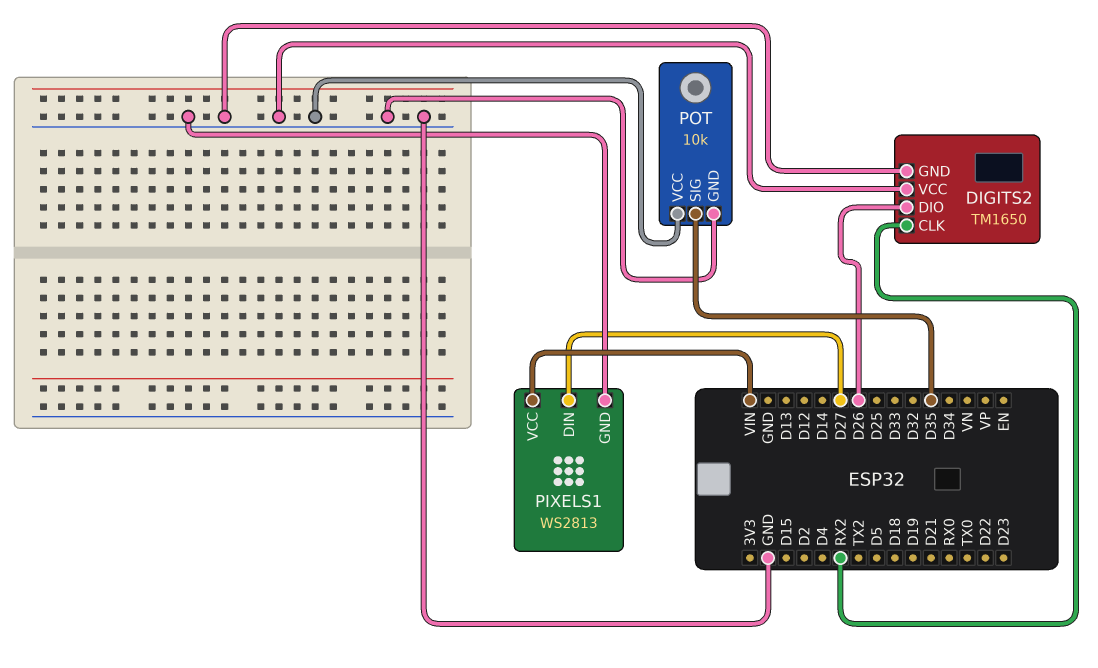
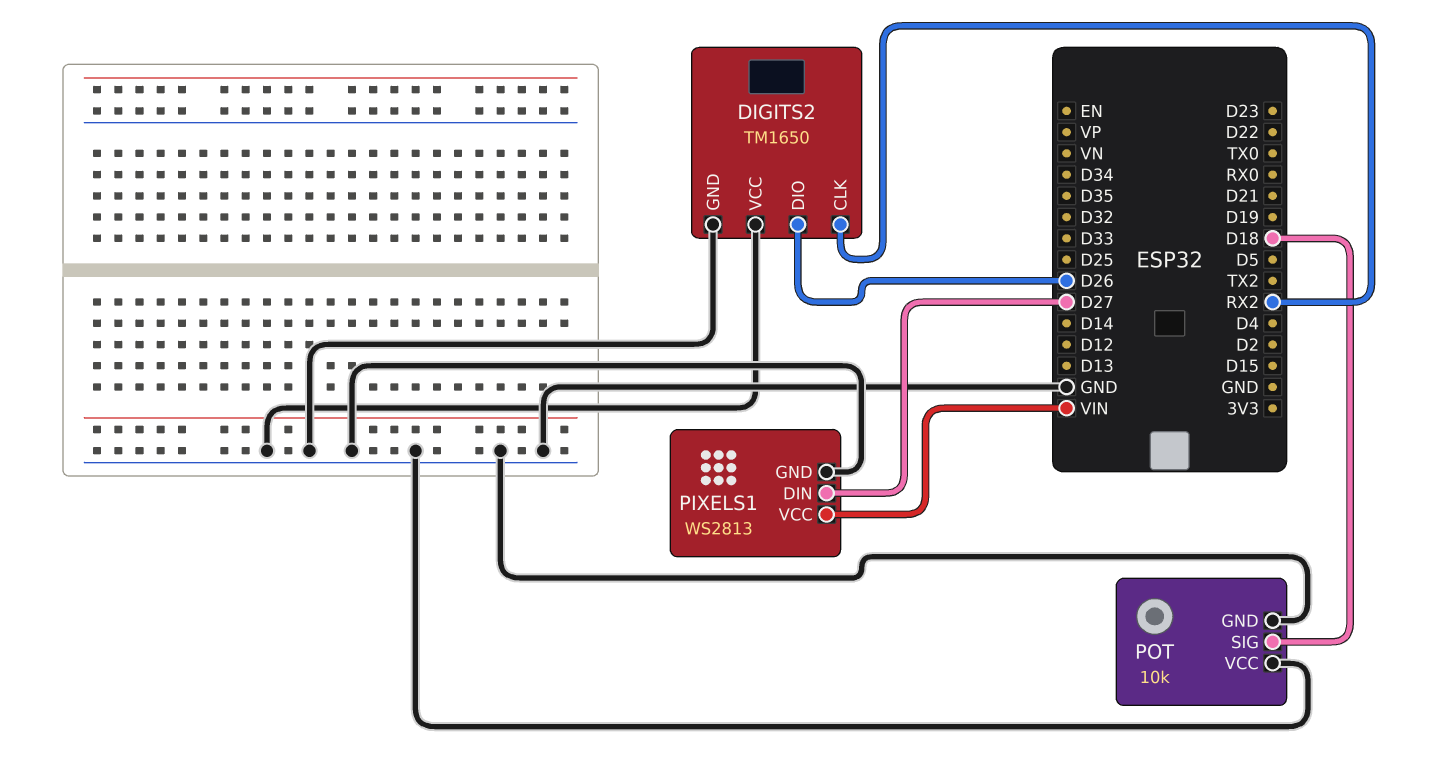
POT pin SIG: D35 -> D18

